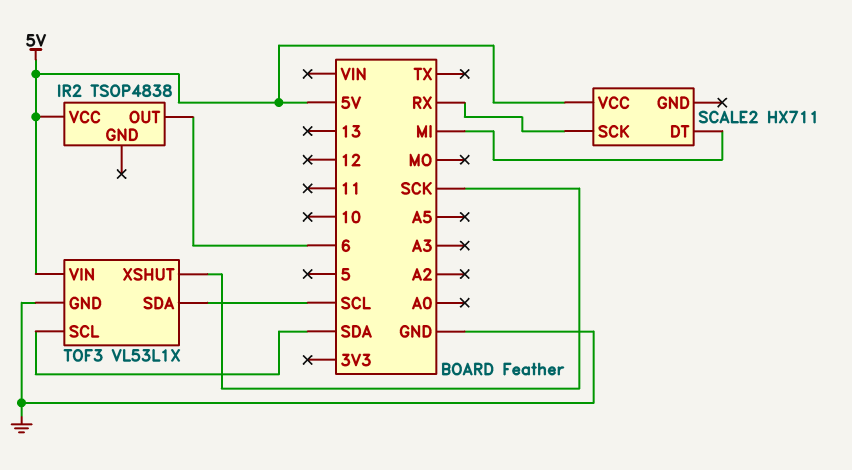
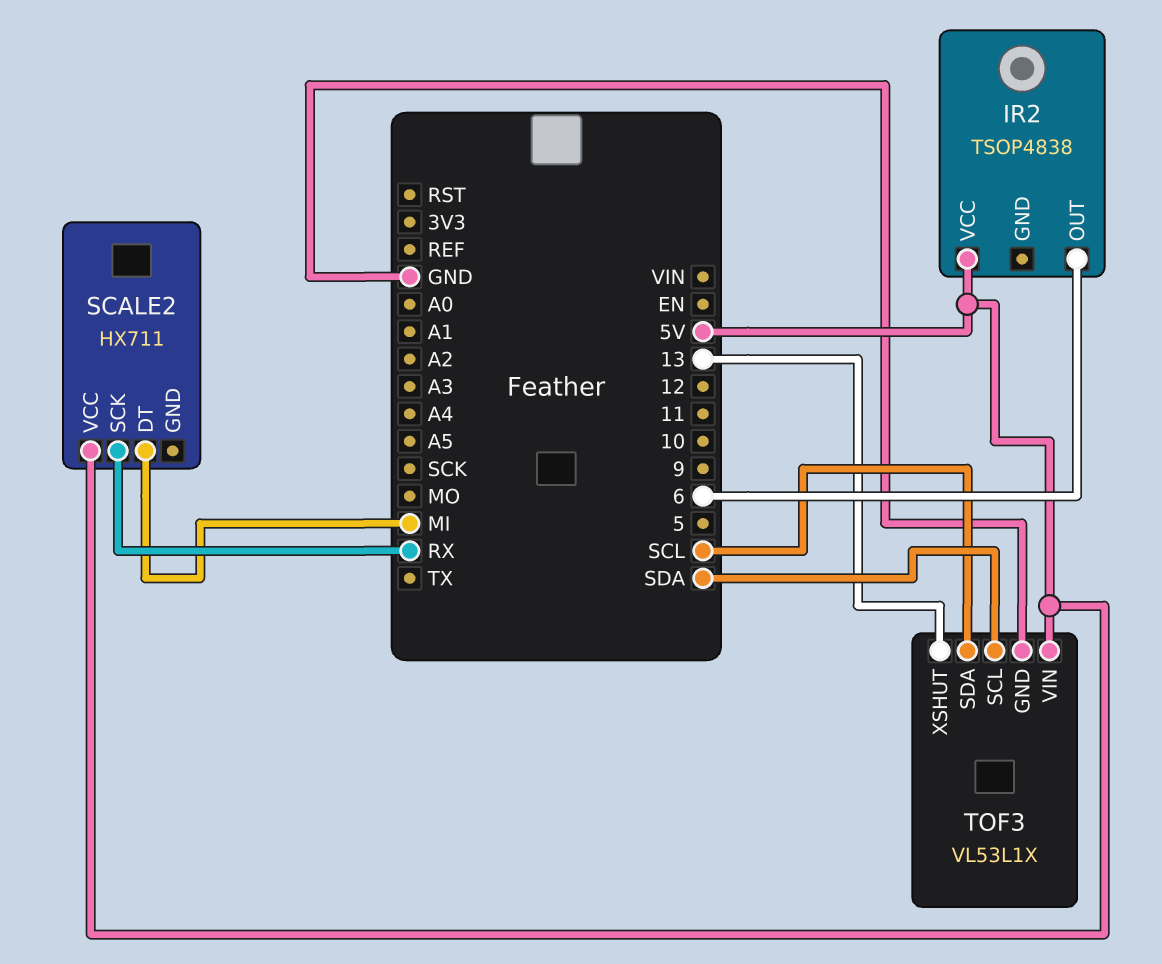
TOF3 pin XSHUT: SCK -> 13

